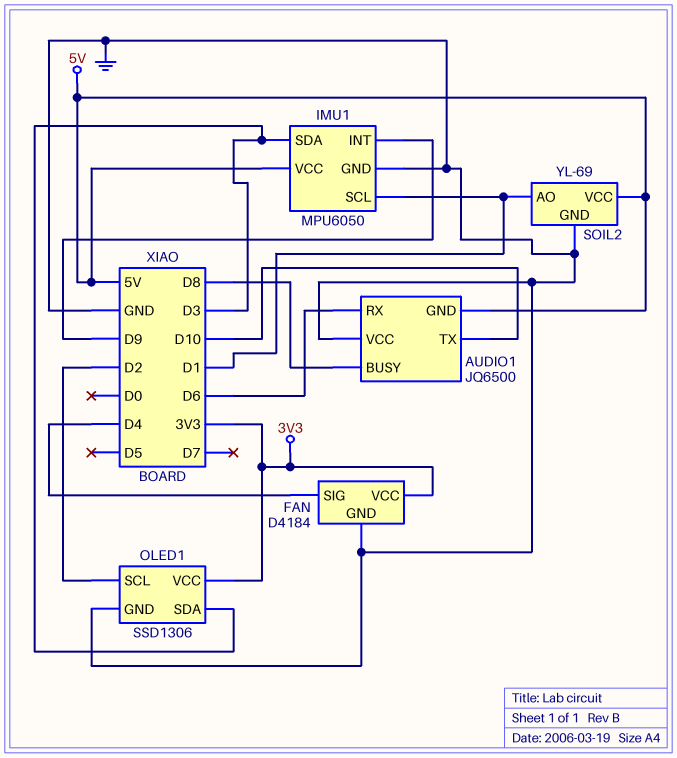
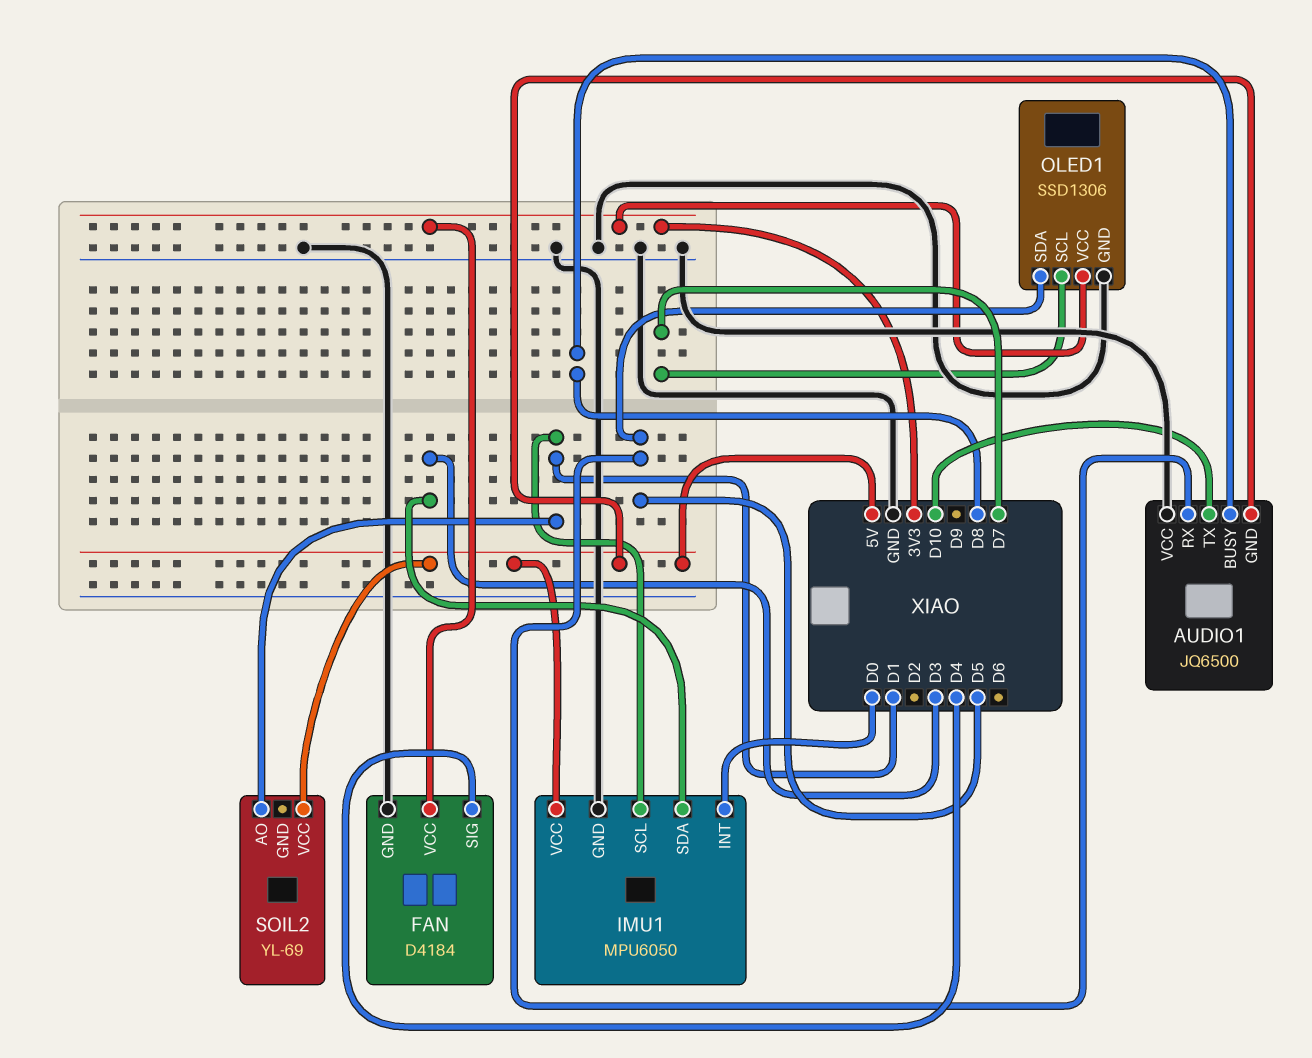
AUDIO1 pin RX: D6 -> D5
IMU1 pin INT: D9 -> D0
OLED1 pin SCL: D2 -> D7
OLED1 pin SDA: D3 -> D5
SOIL2 pin GND: GND -> none

